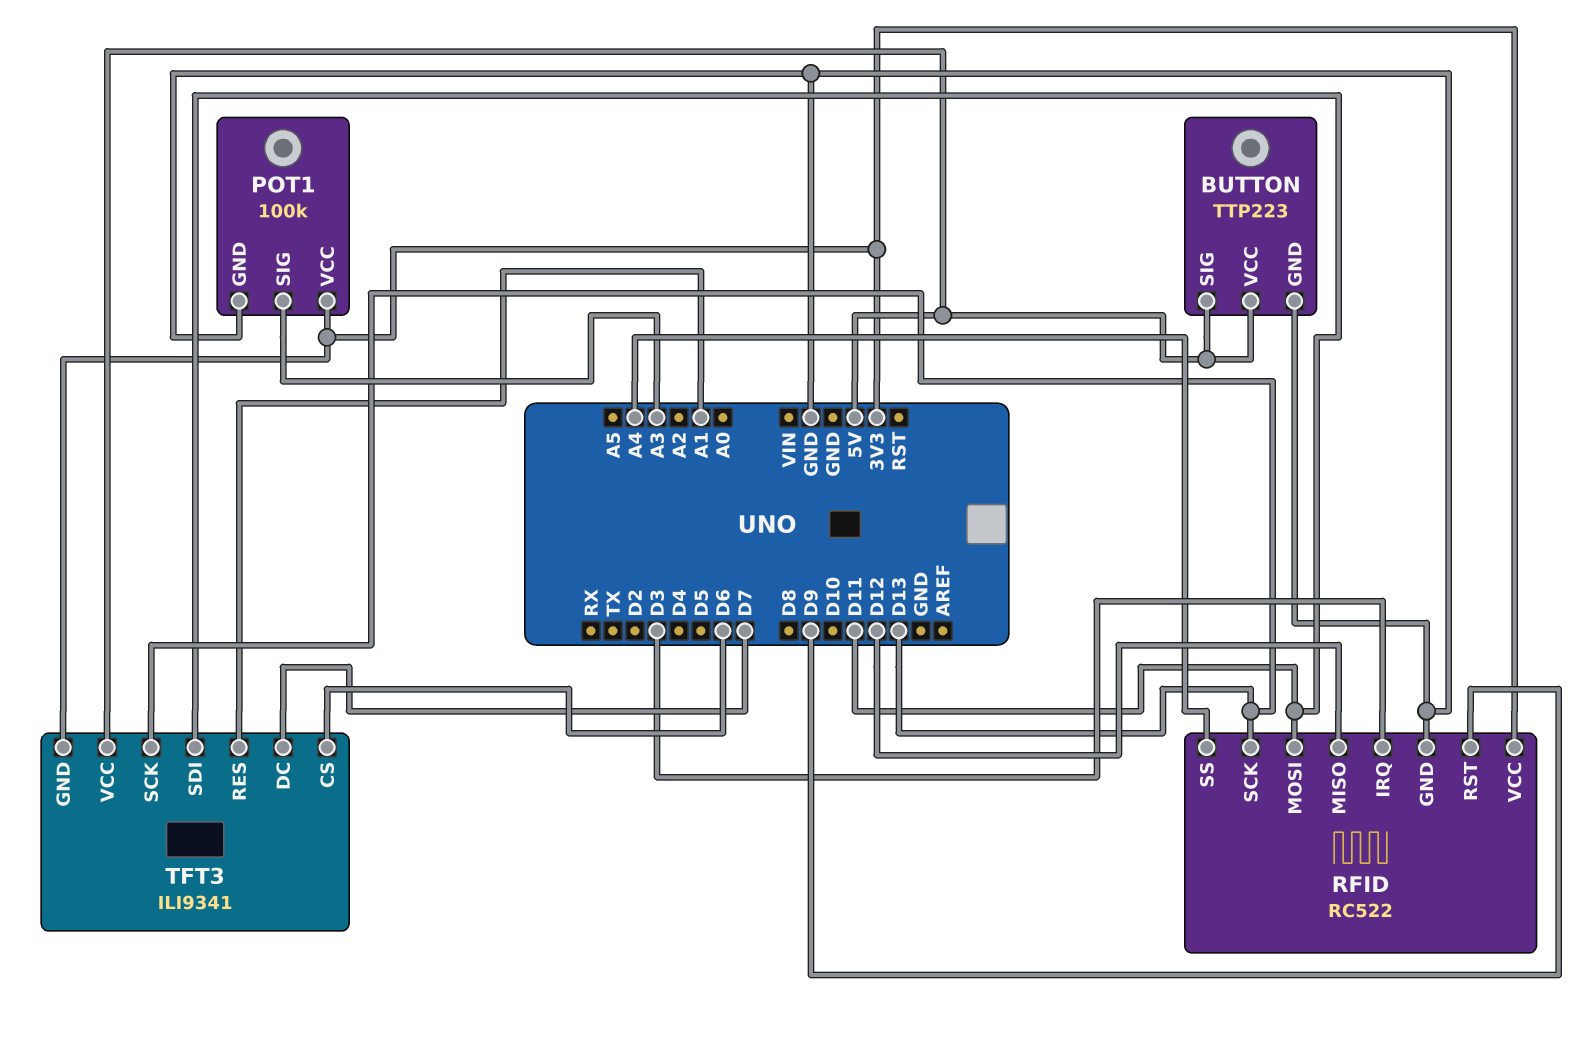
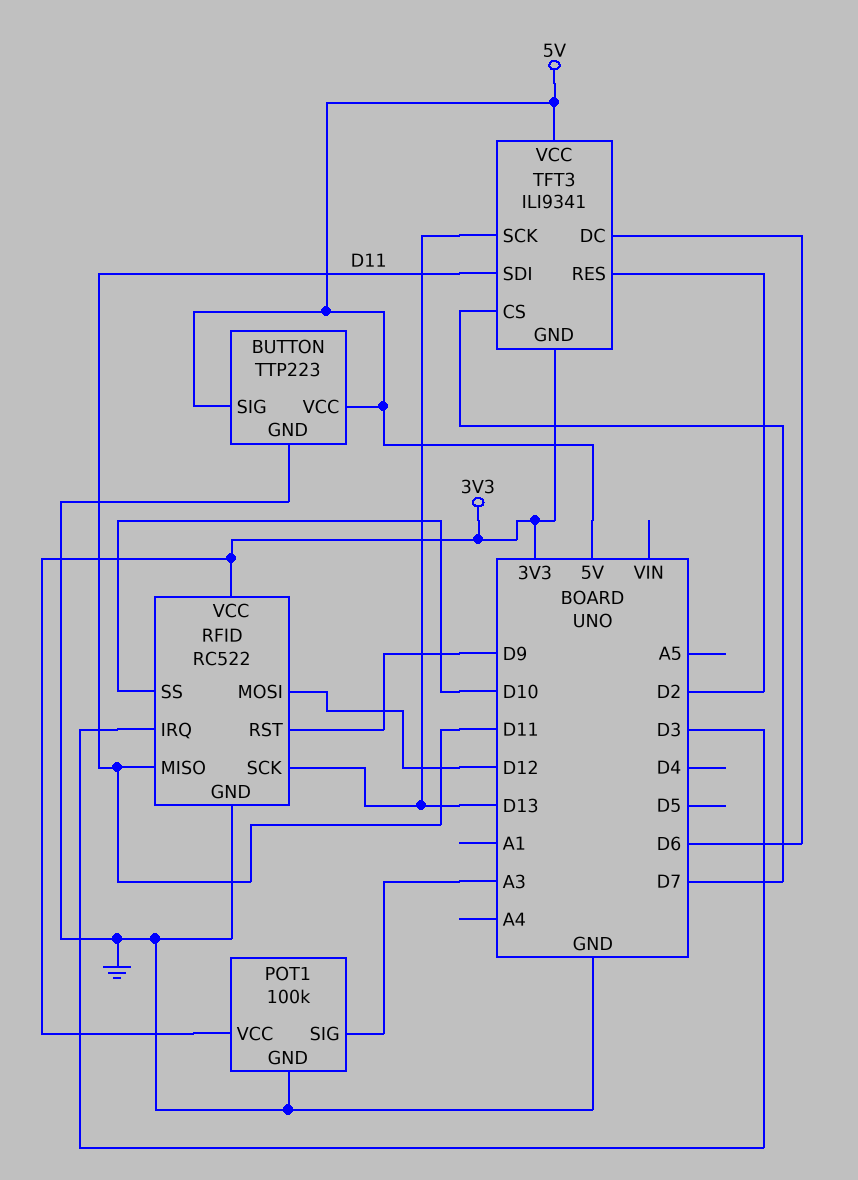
RFID pin MISO: D12 -> D11
RFID pin MOSI: D11 -> D12
RFID pin SS: A4 -> D10
TFT3 pin CS: D6 -> D7
TFT3 pin DC: D7 -> D6
TFT3 pin RES: A1 -> D2

